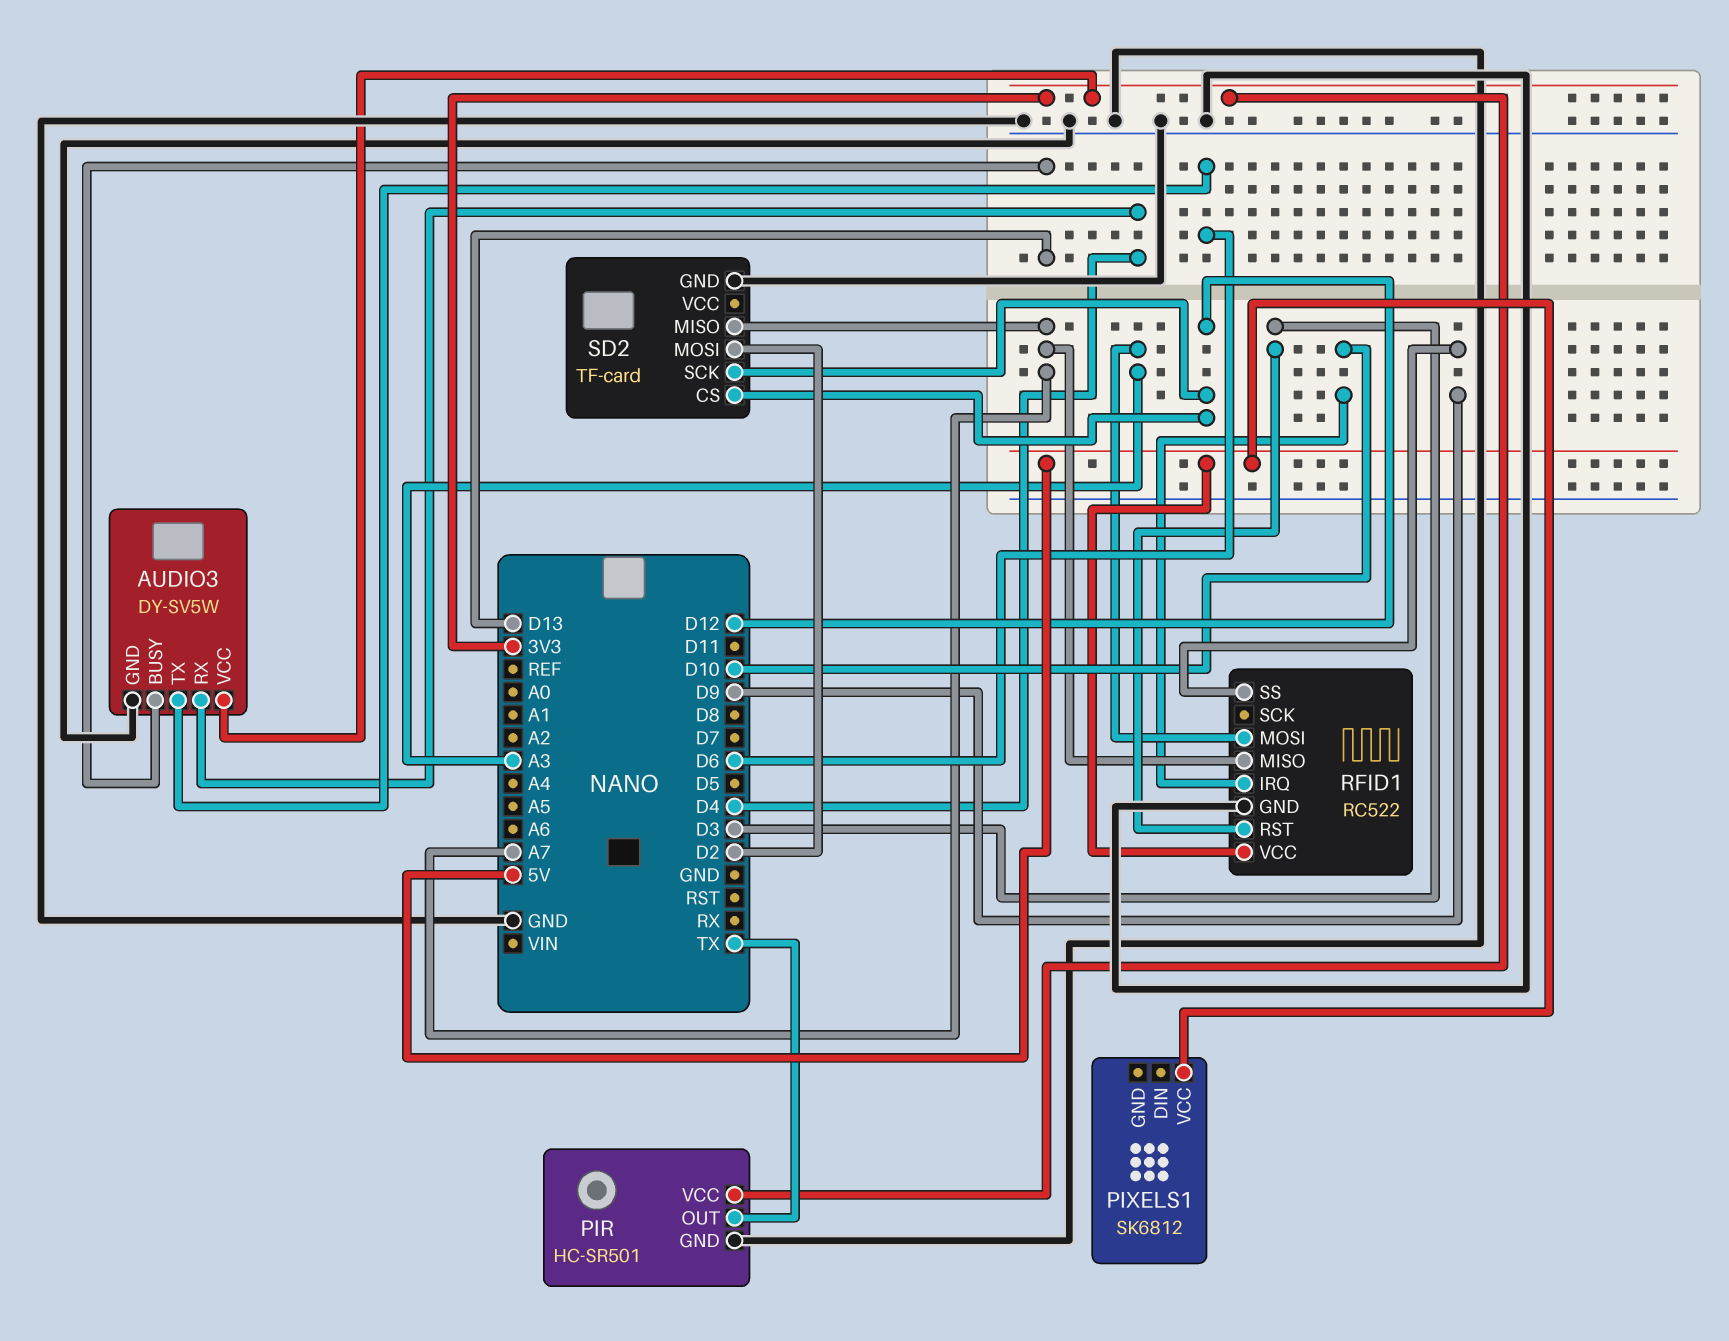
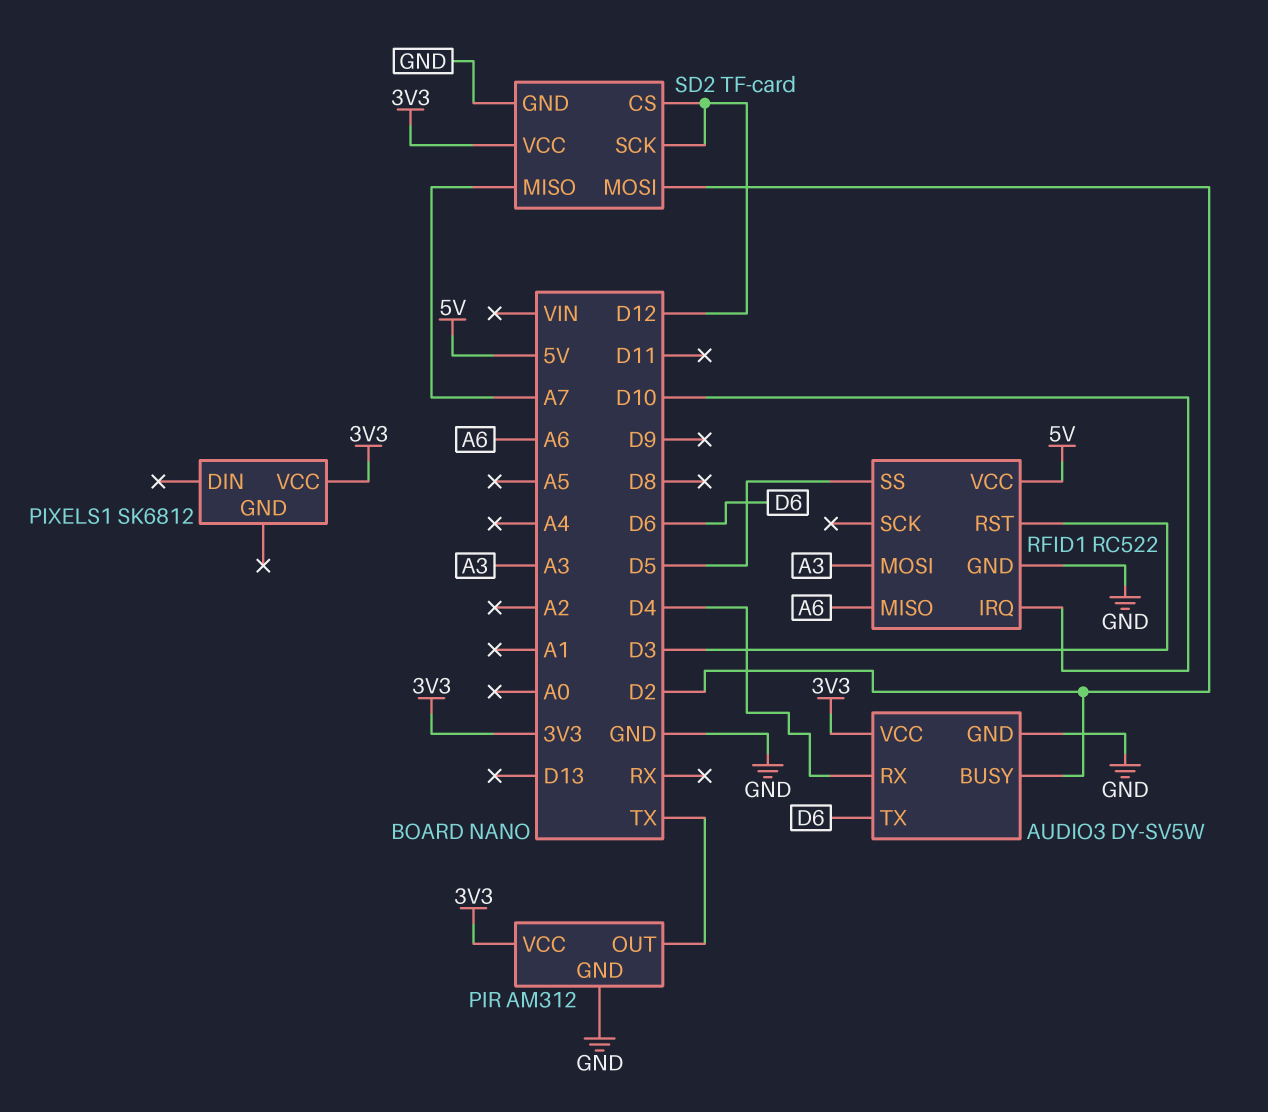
AUDIO3 pin BUSY: D13 -> D2
PIR: HC-SR501 -> AM312
PIXELS1 pin VCC: 5V -> 3V3
RFID1 pin MISO: A7 -> A6
RFID1 pin SS: D9 -> D5
SD2 pin VCC: none -> 3V3

